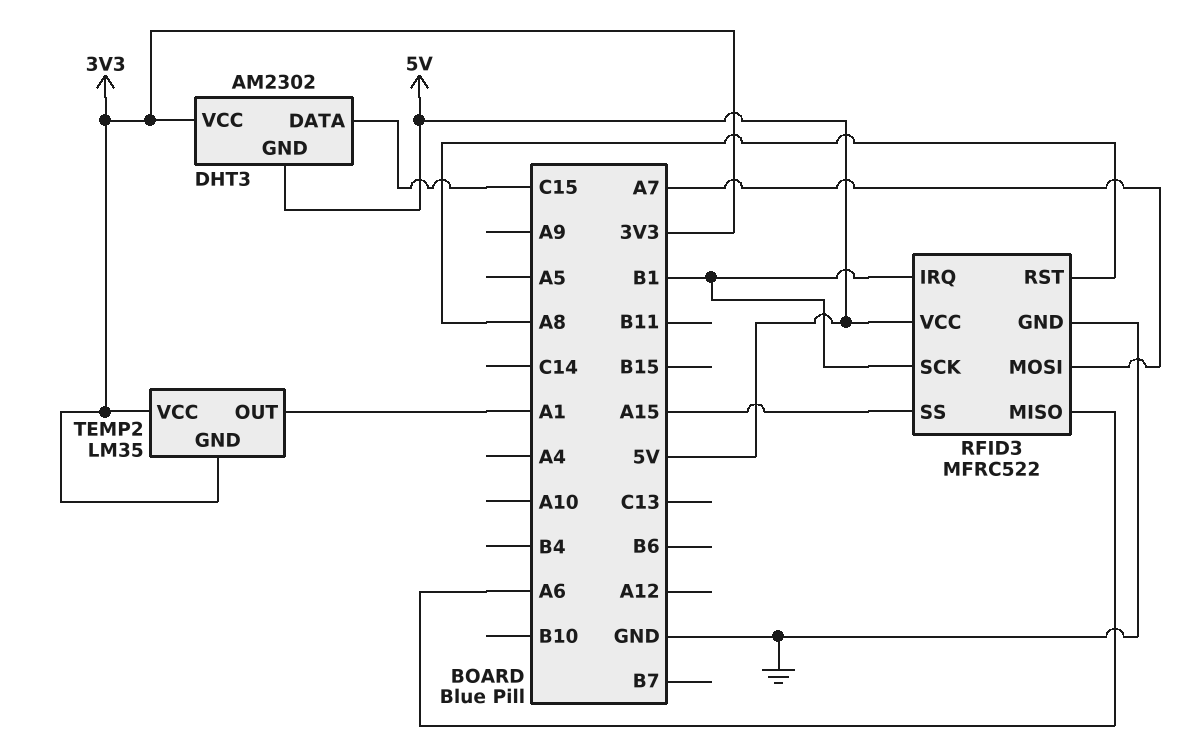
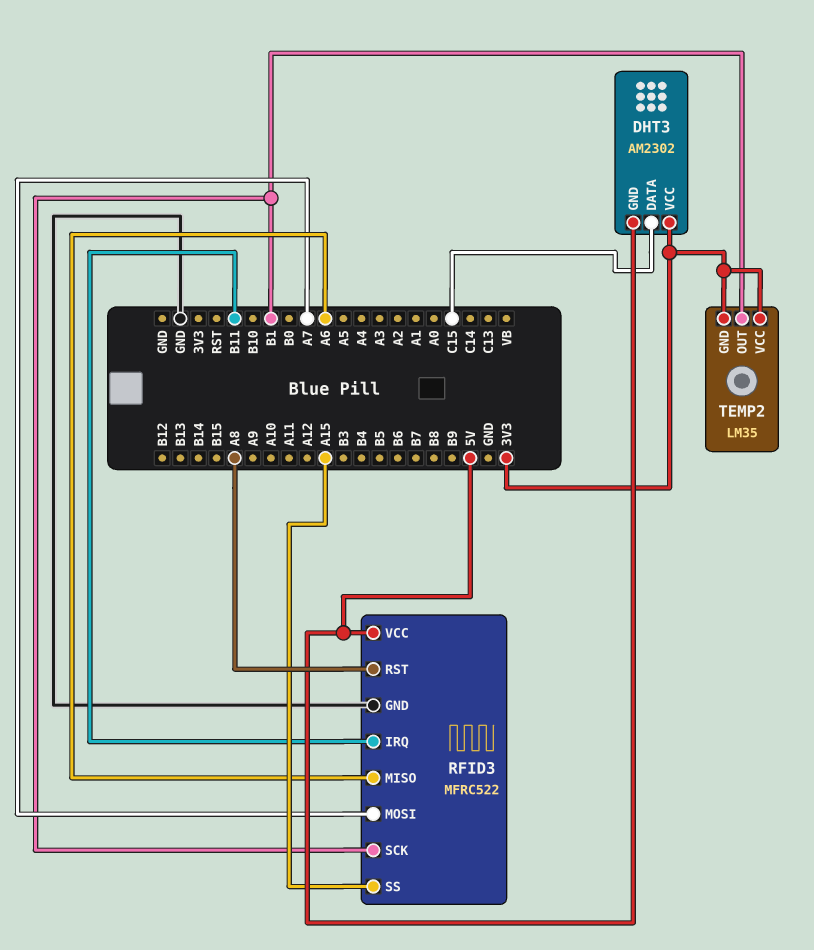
RFID3 pin IRQ: B1 -> B11
TEMP2 pin OUT: A1 -> B1

